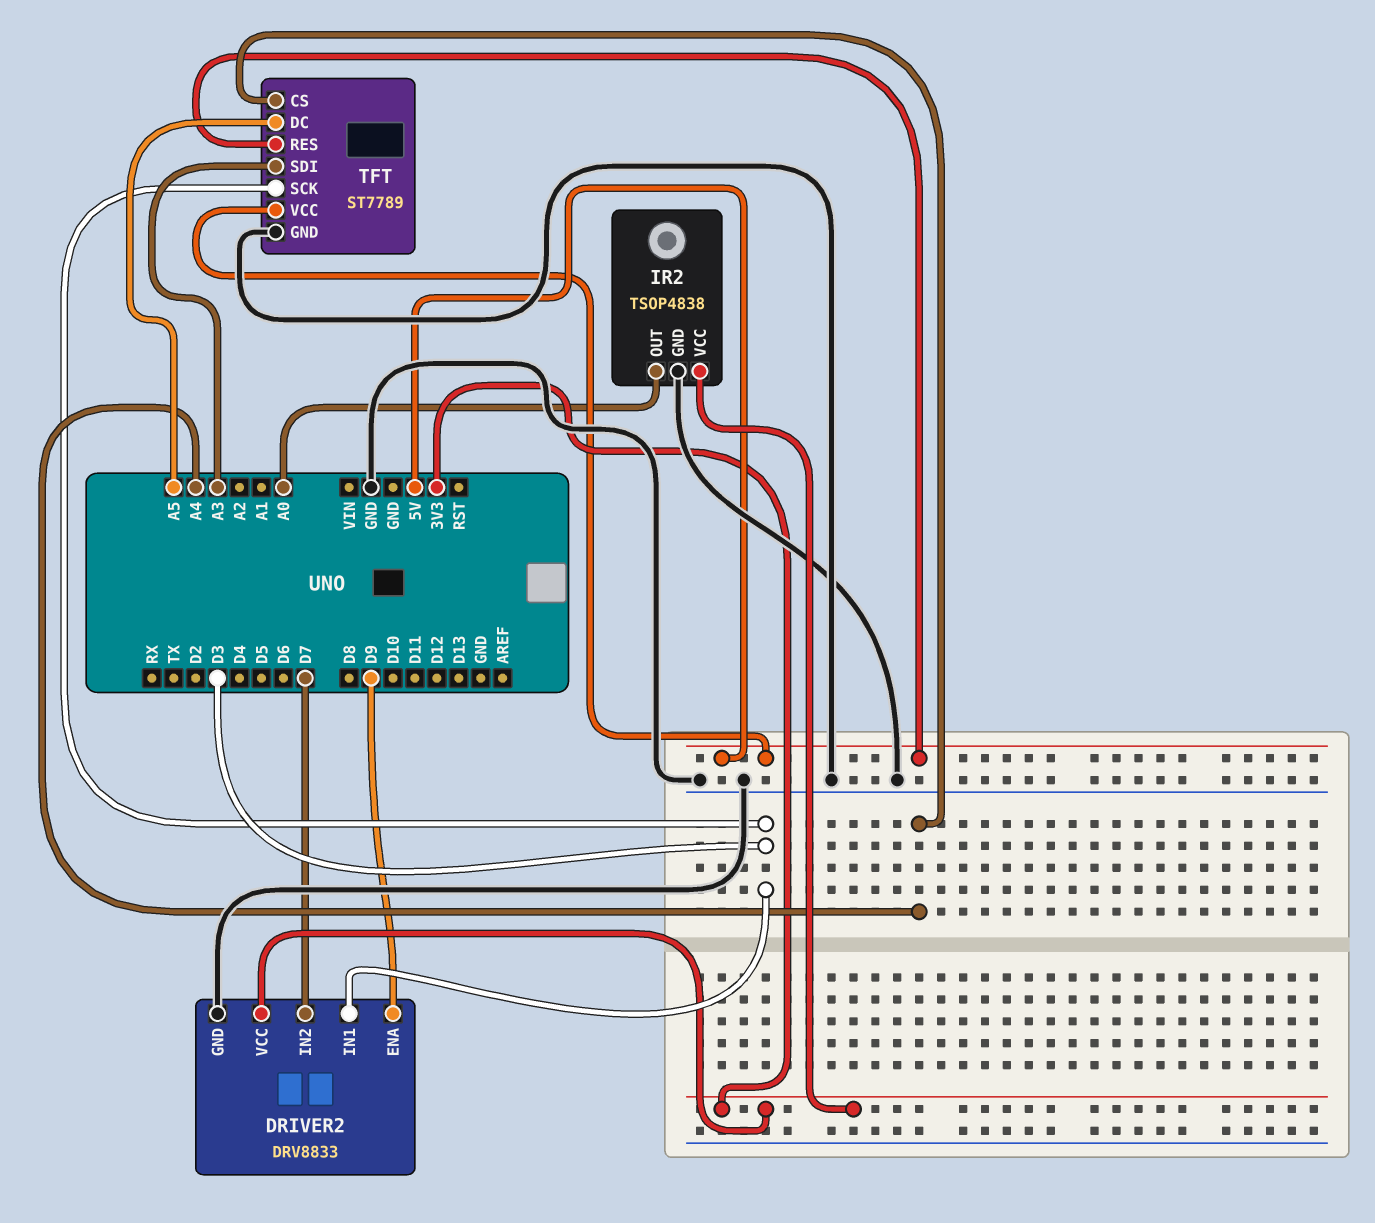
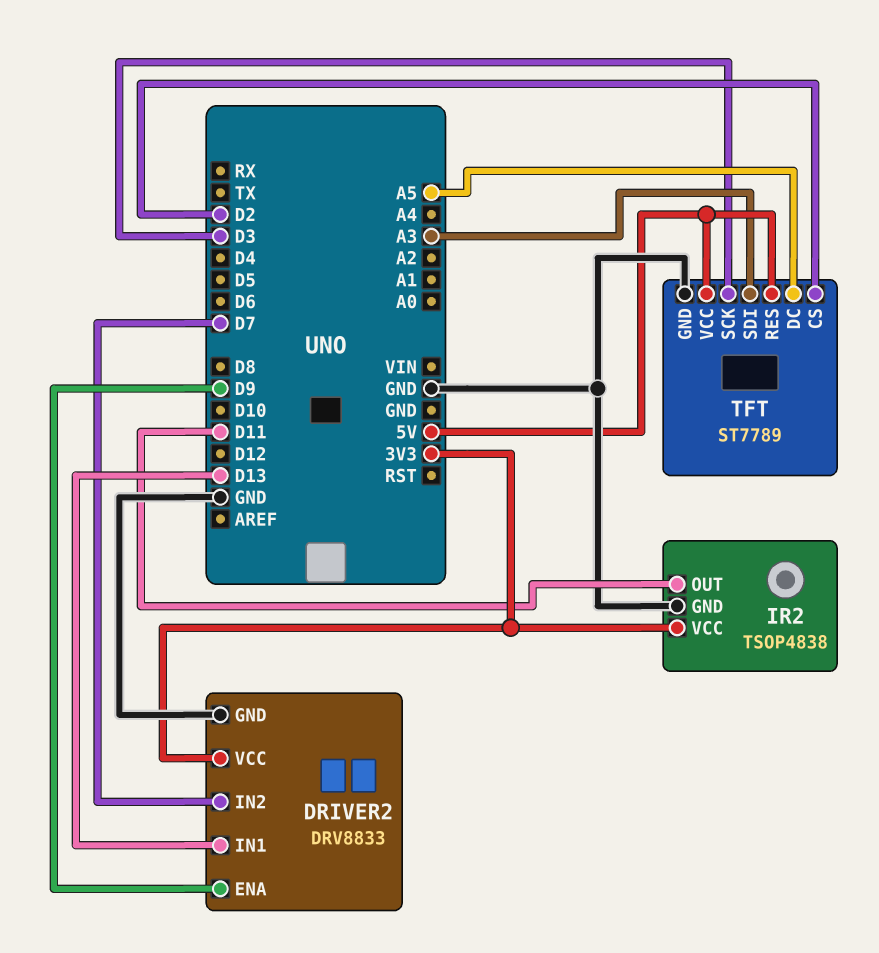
DRIVER2 pin IN1: D3 -> D13
IR2 pin OUT: A0 -> D11
TFT pin CS: A4 -> D2

